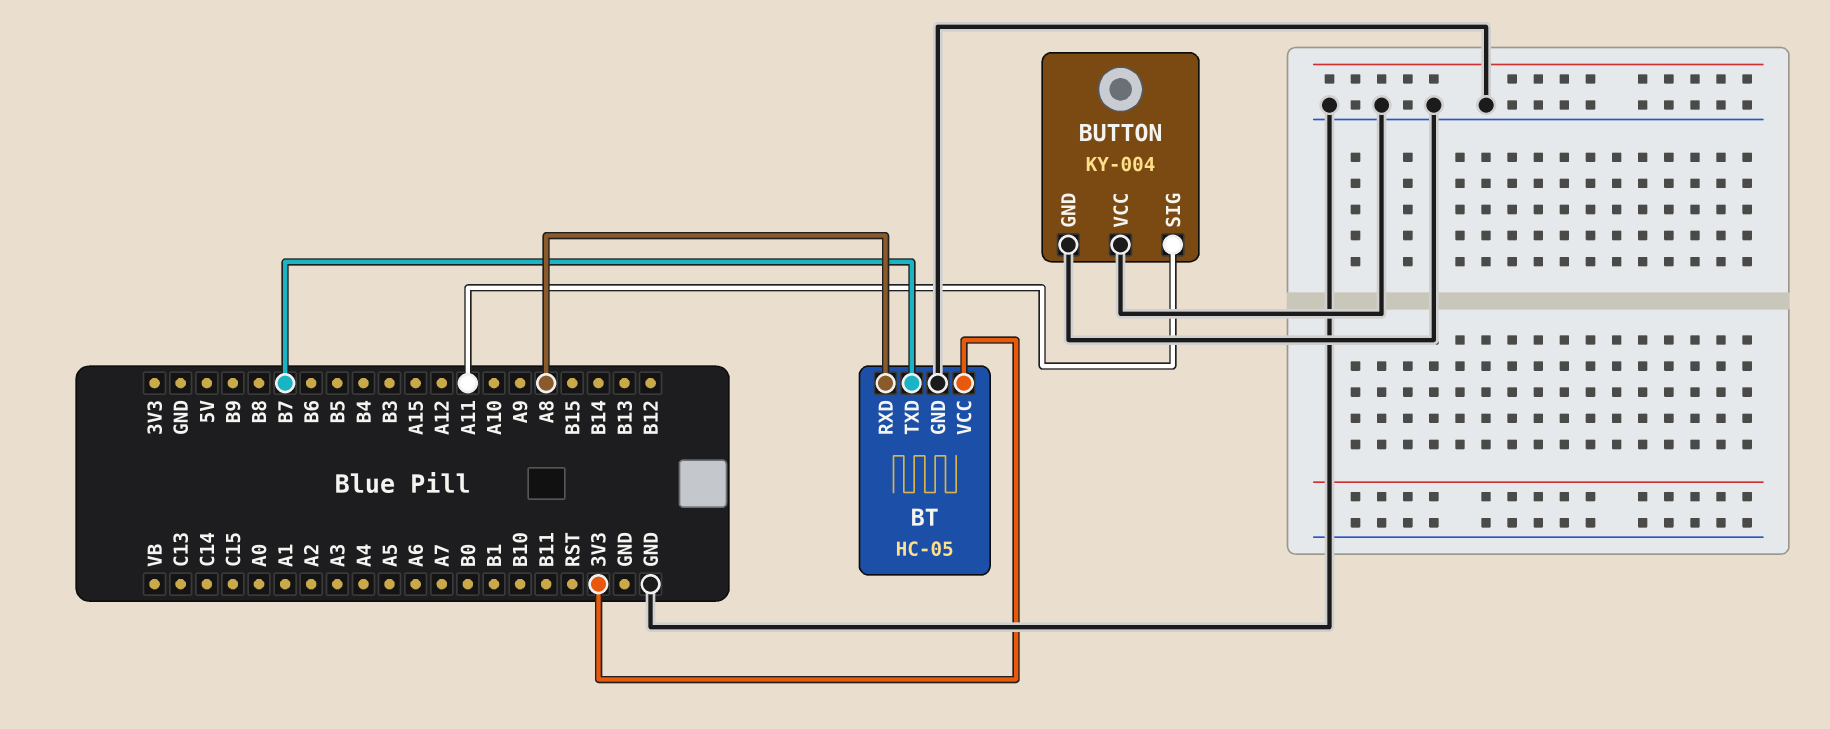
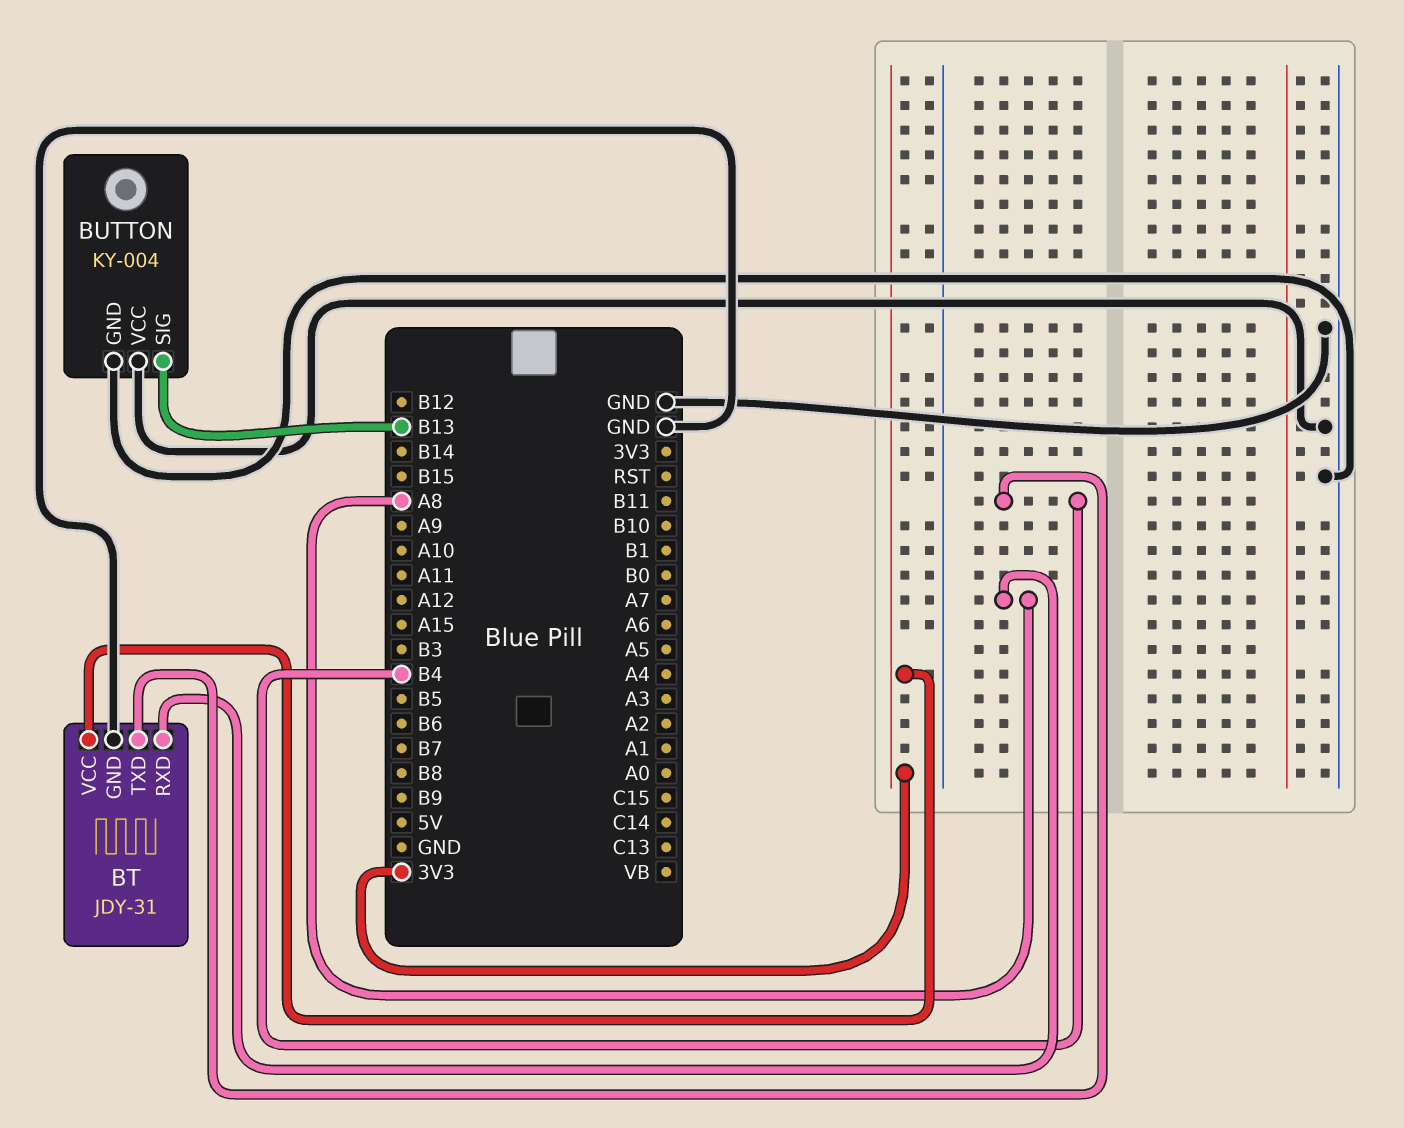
BT: HC-05 -> JDY-31
BT pin TXD: B7 -> B4
BUTTON pin SIG: A11 -> B13

